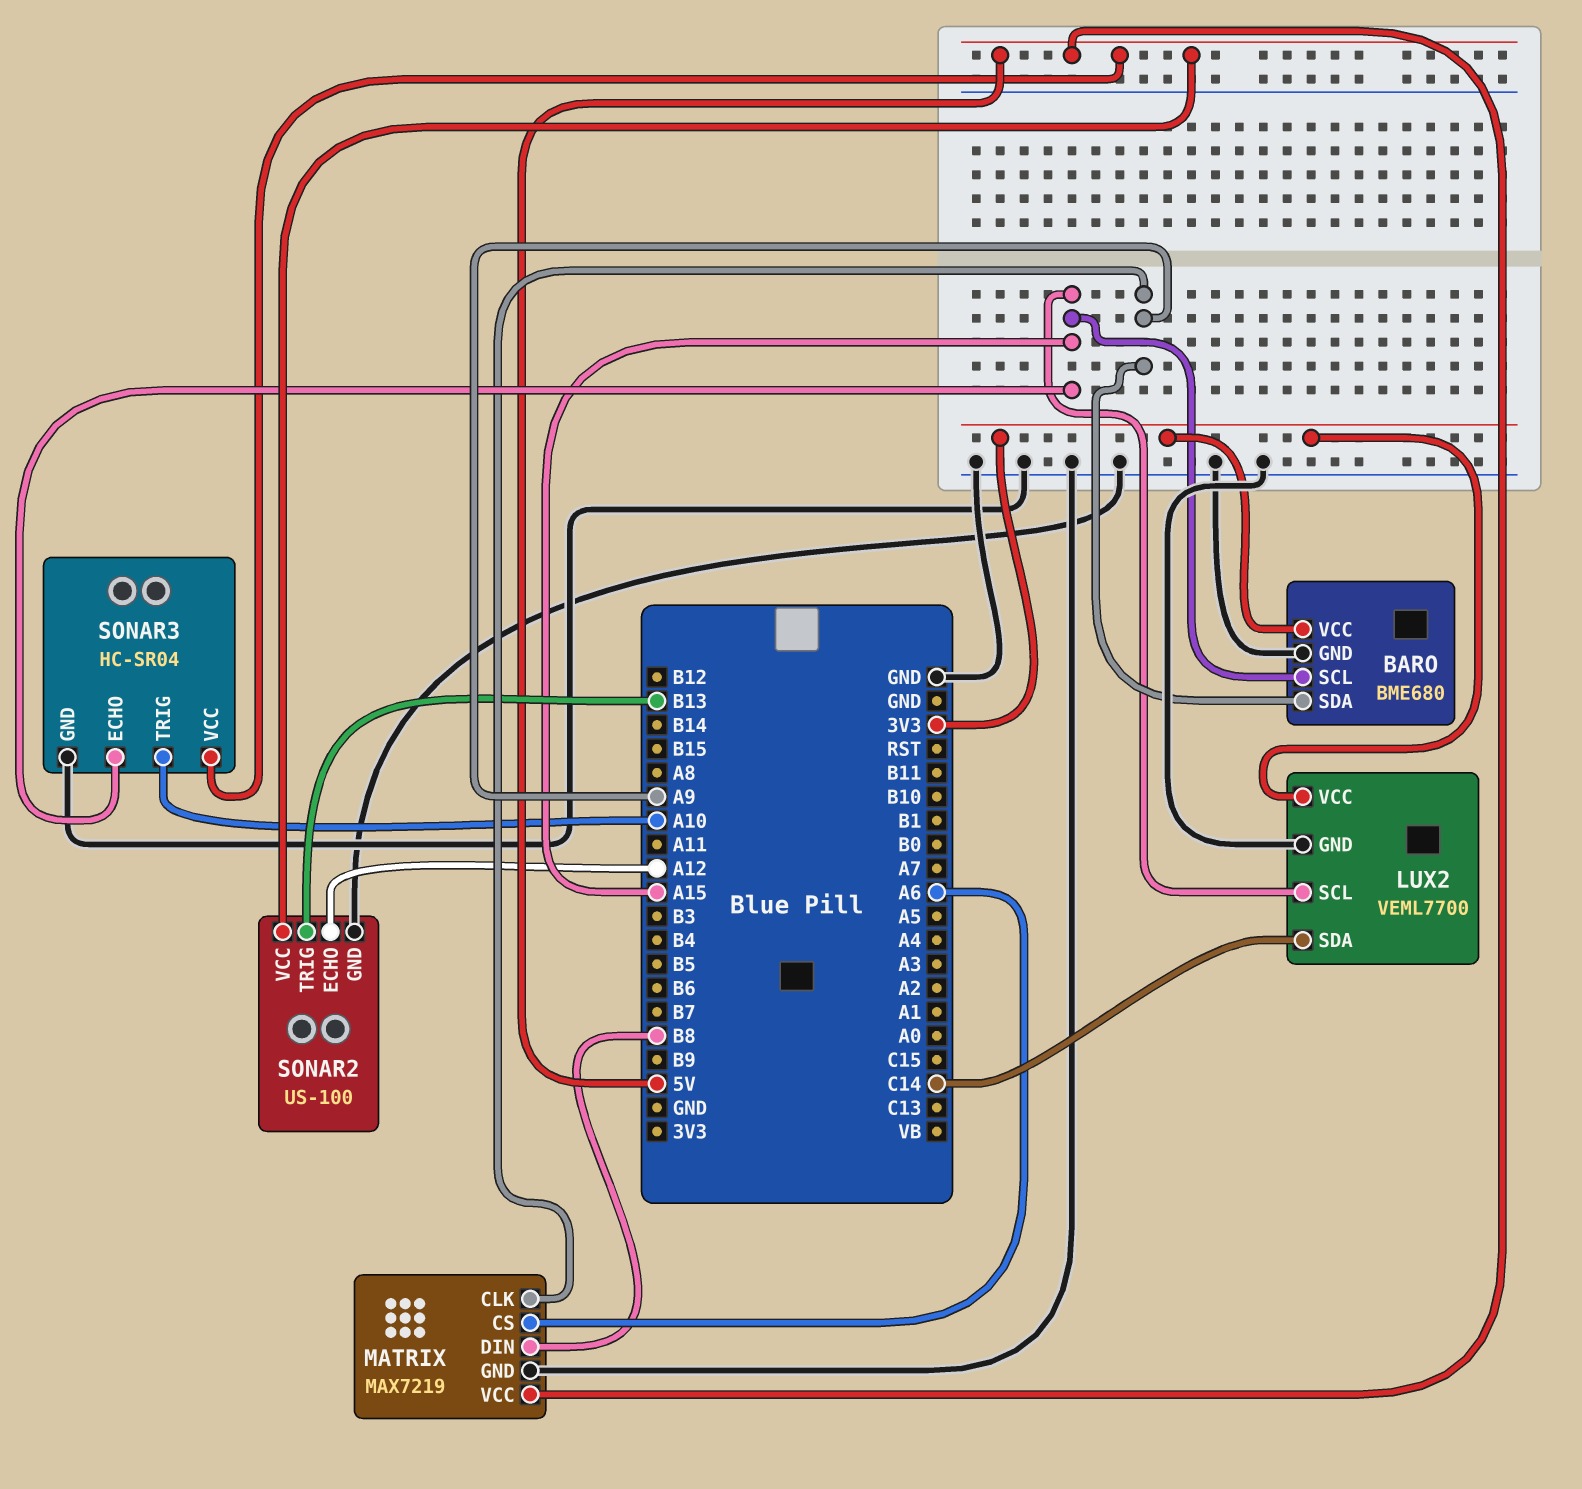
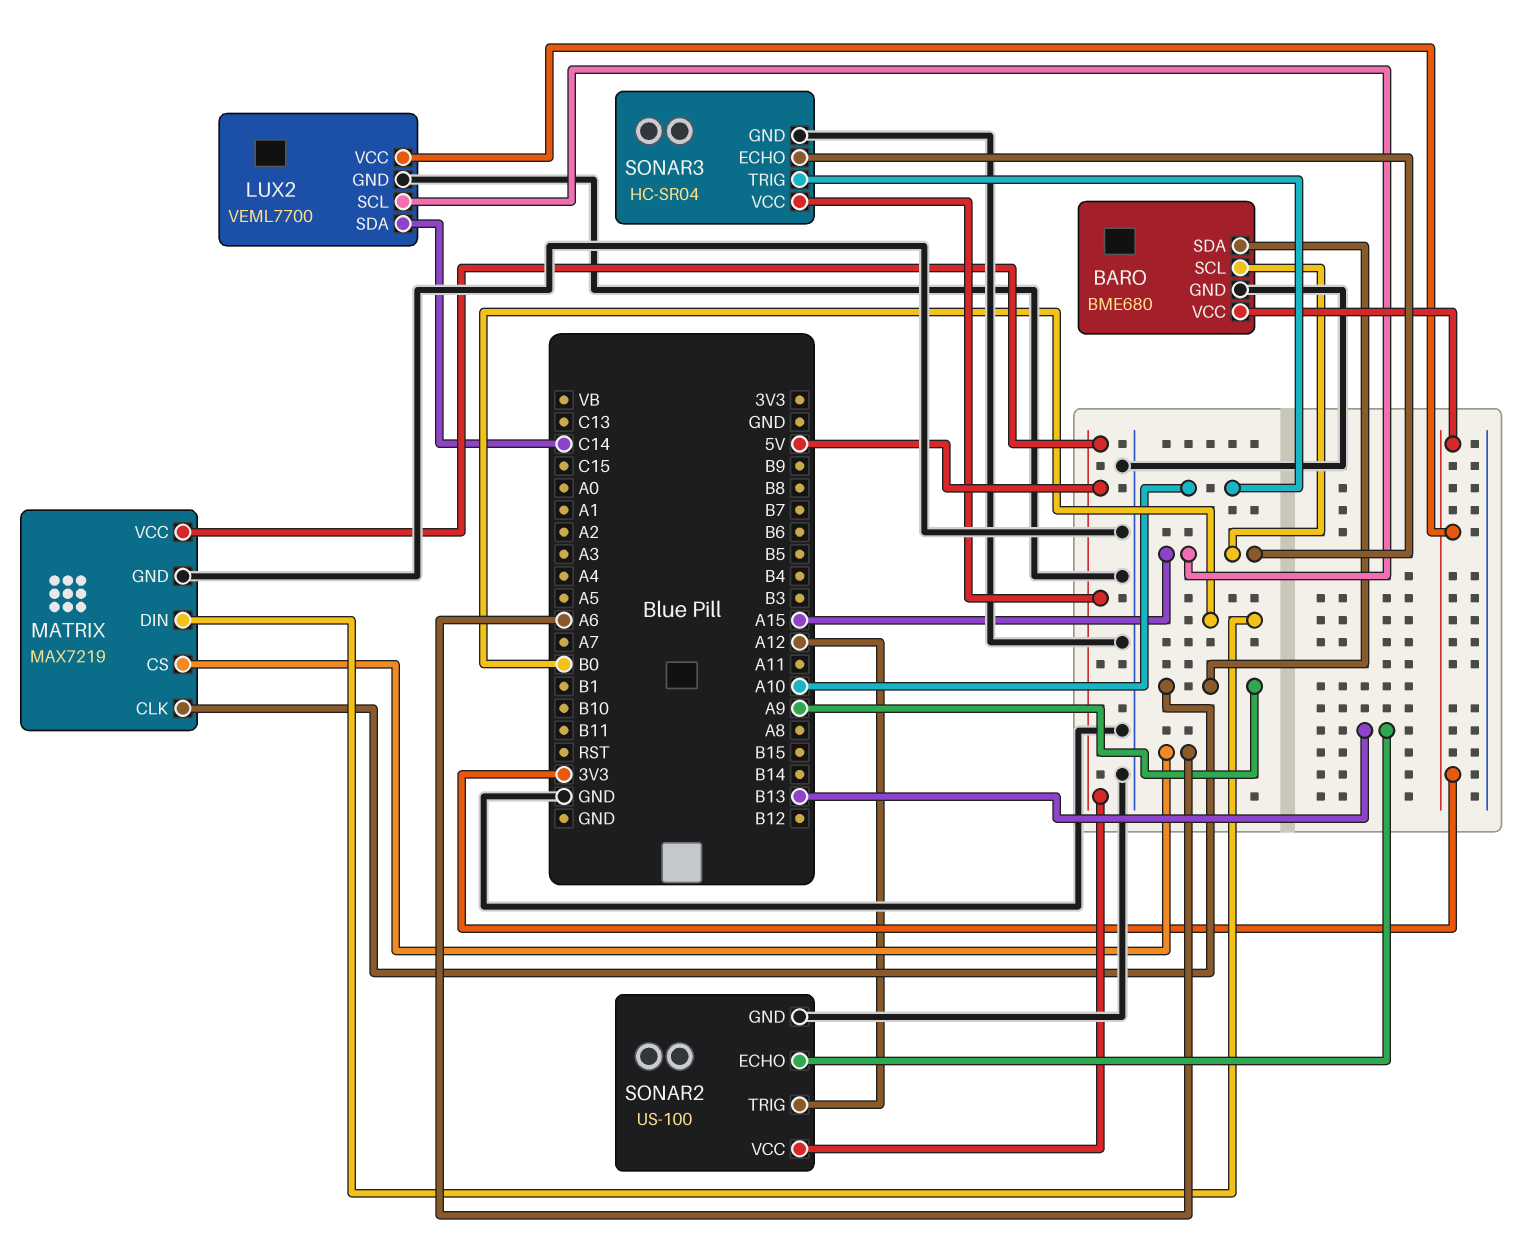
MATRIX pin DIN: B8 -> B0
SONAR2 pin ECHO: A12 -> B13
SONAR2 pin TRIG: B13 -> A12

